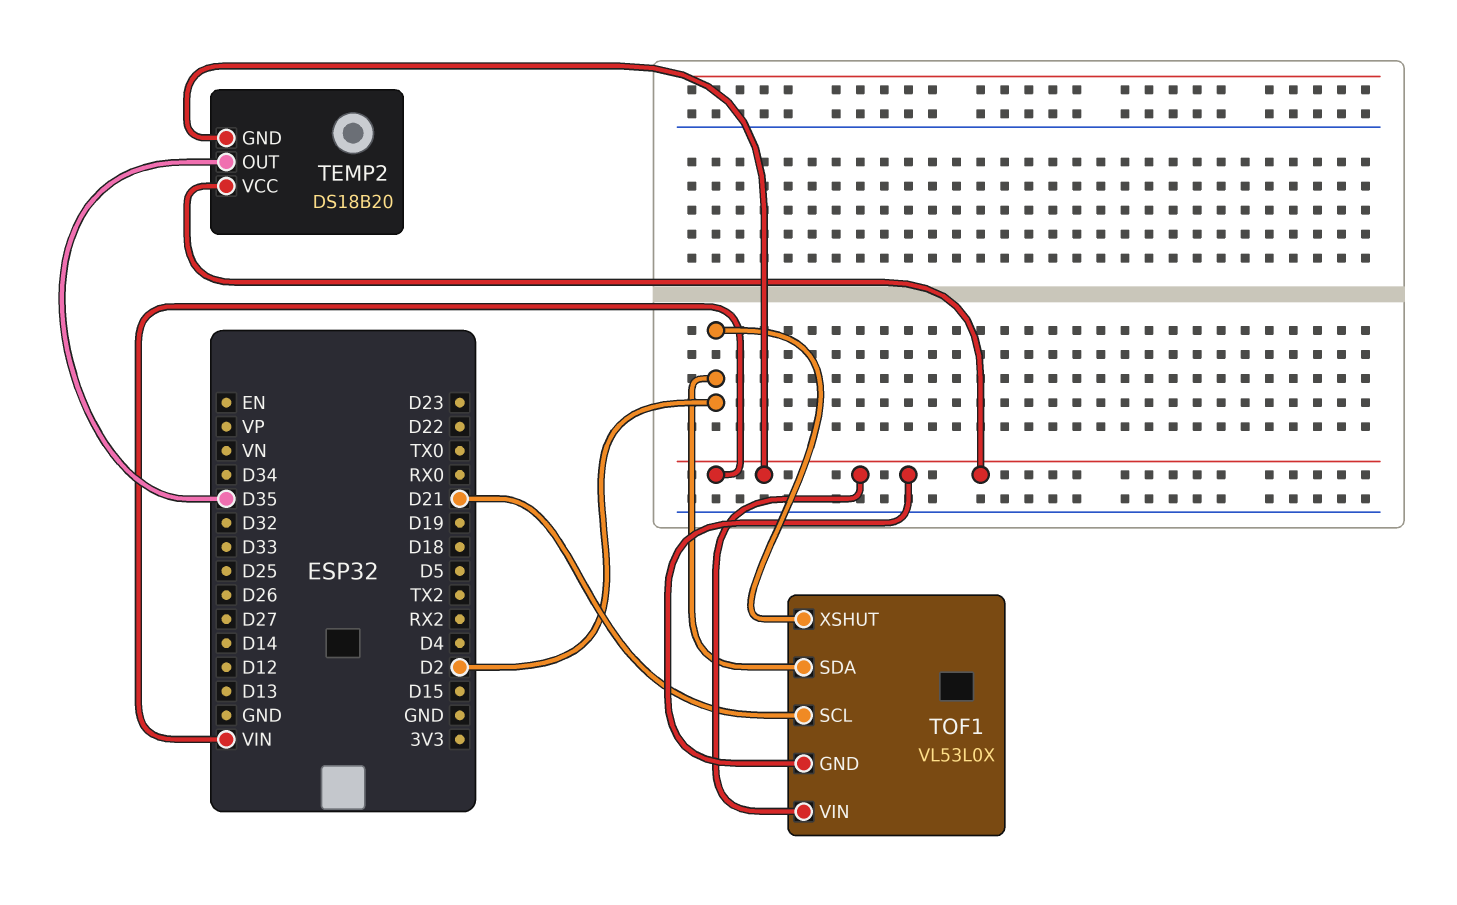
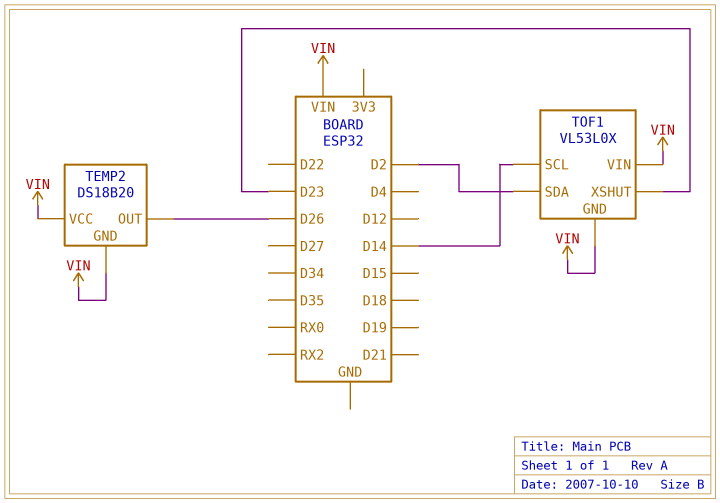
TEMP2 pin OUT: D35 -> D26
TOF1 pin SCL: D21 -> D14
TOF1 pin XSHUT: D2 -> D23

